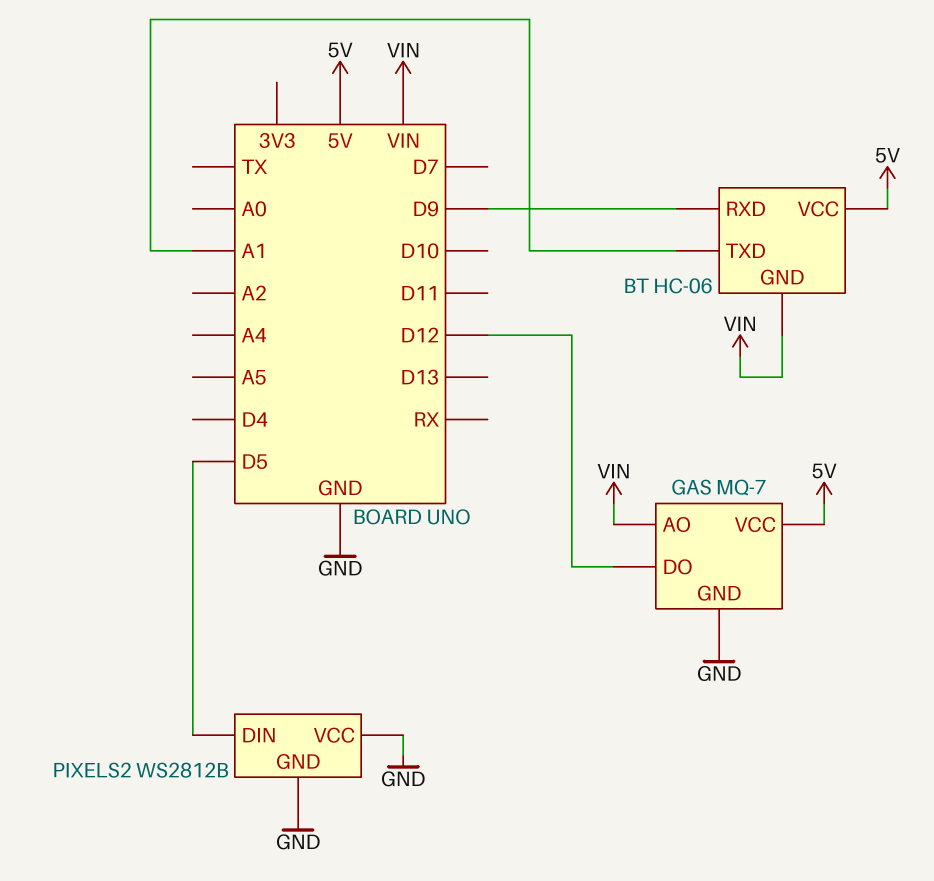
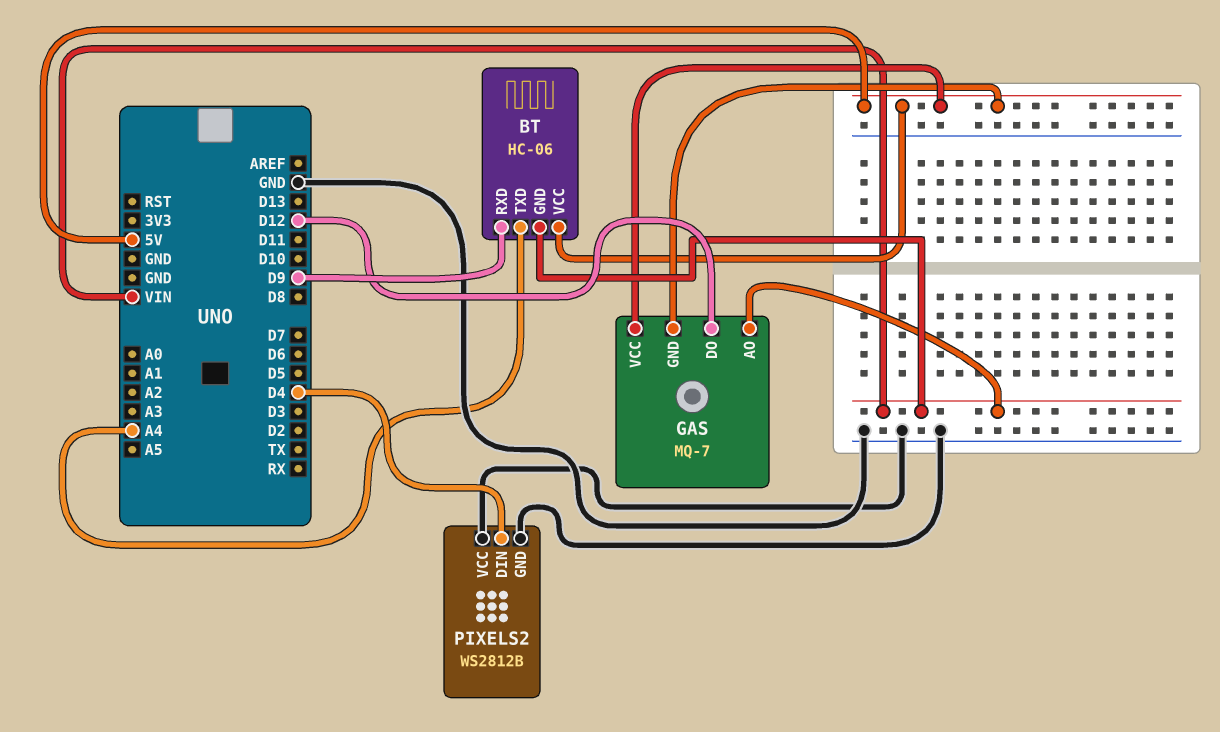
BT pin TXD: A1 -> A4
GAS pin GND: GND -> 5V
PIXELS2 pin DIN: D5 -> D4

